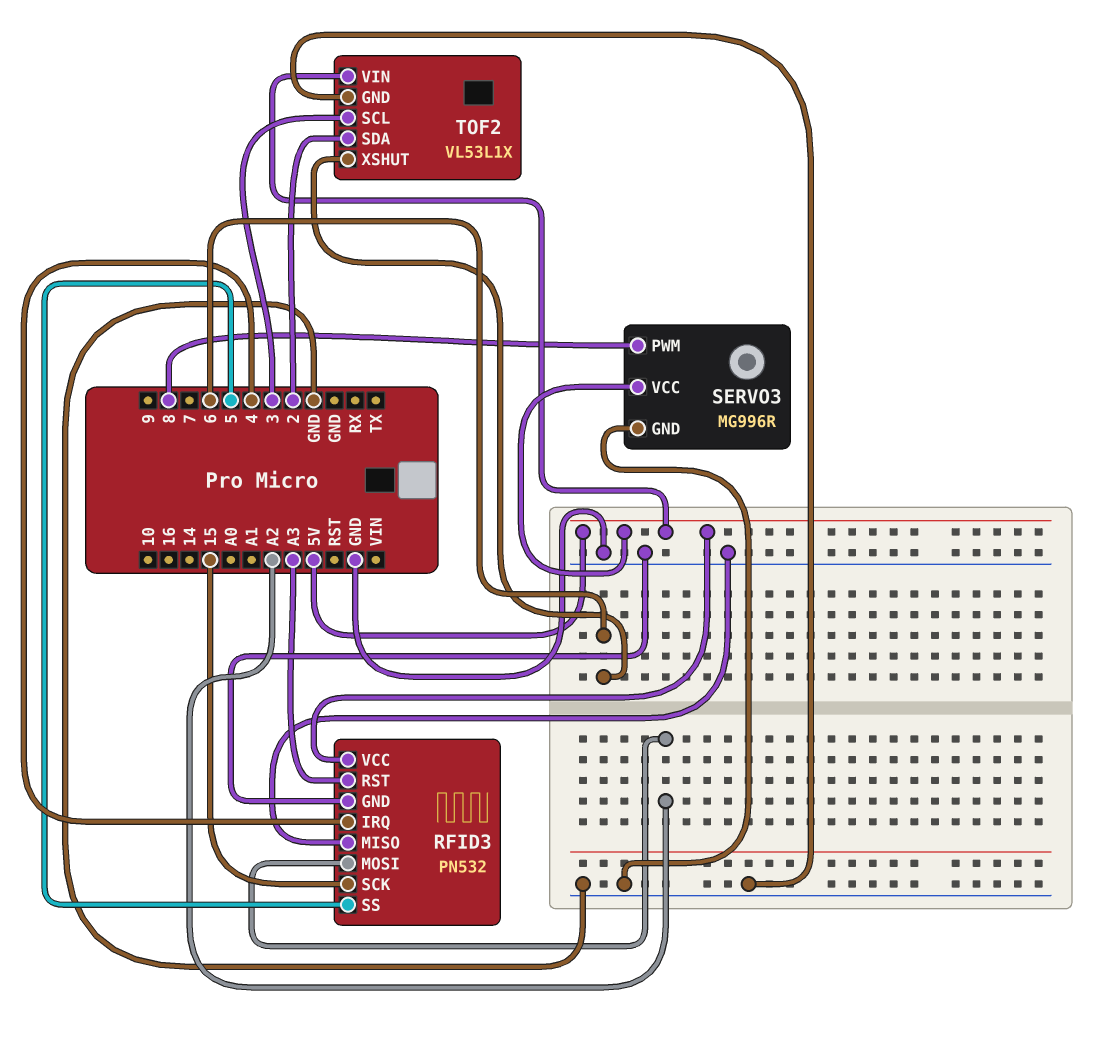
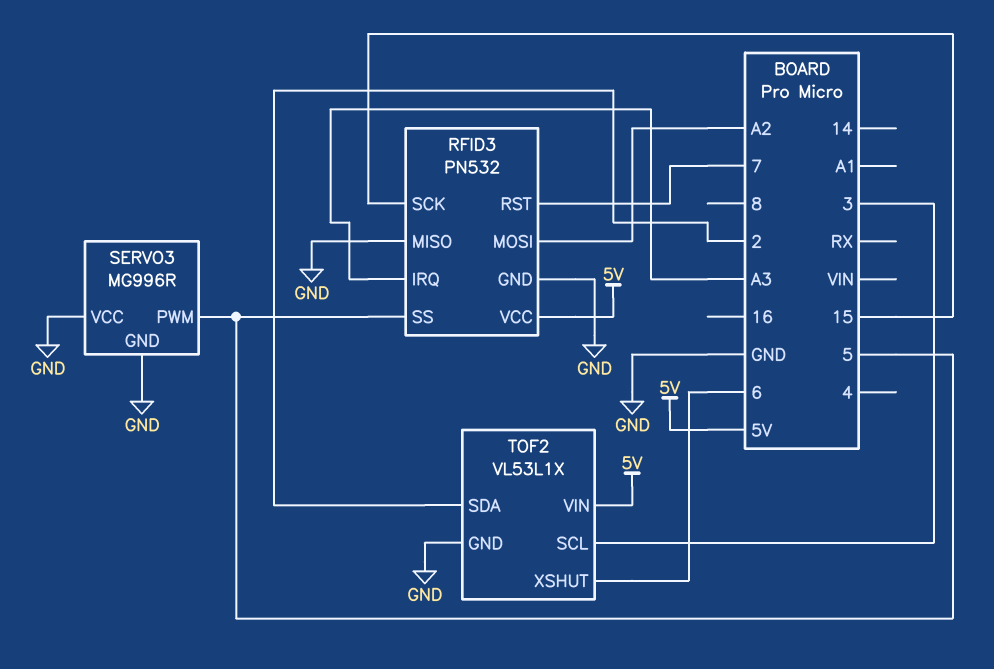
RFID3 pin IRQ: 4 -> A3
RFID3 pin RST: A3 -> 7
SERVO3 pin PWM: 8 -> 5
SERVO3 pin VCC: 5V -> GND

